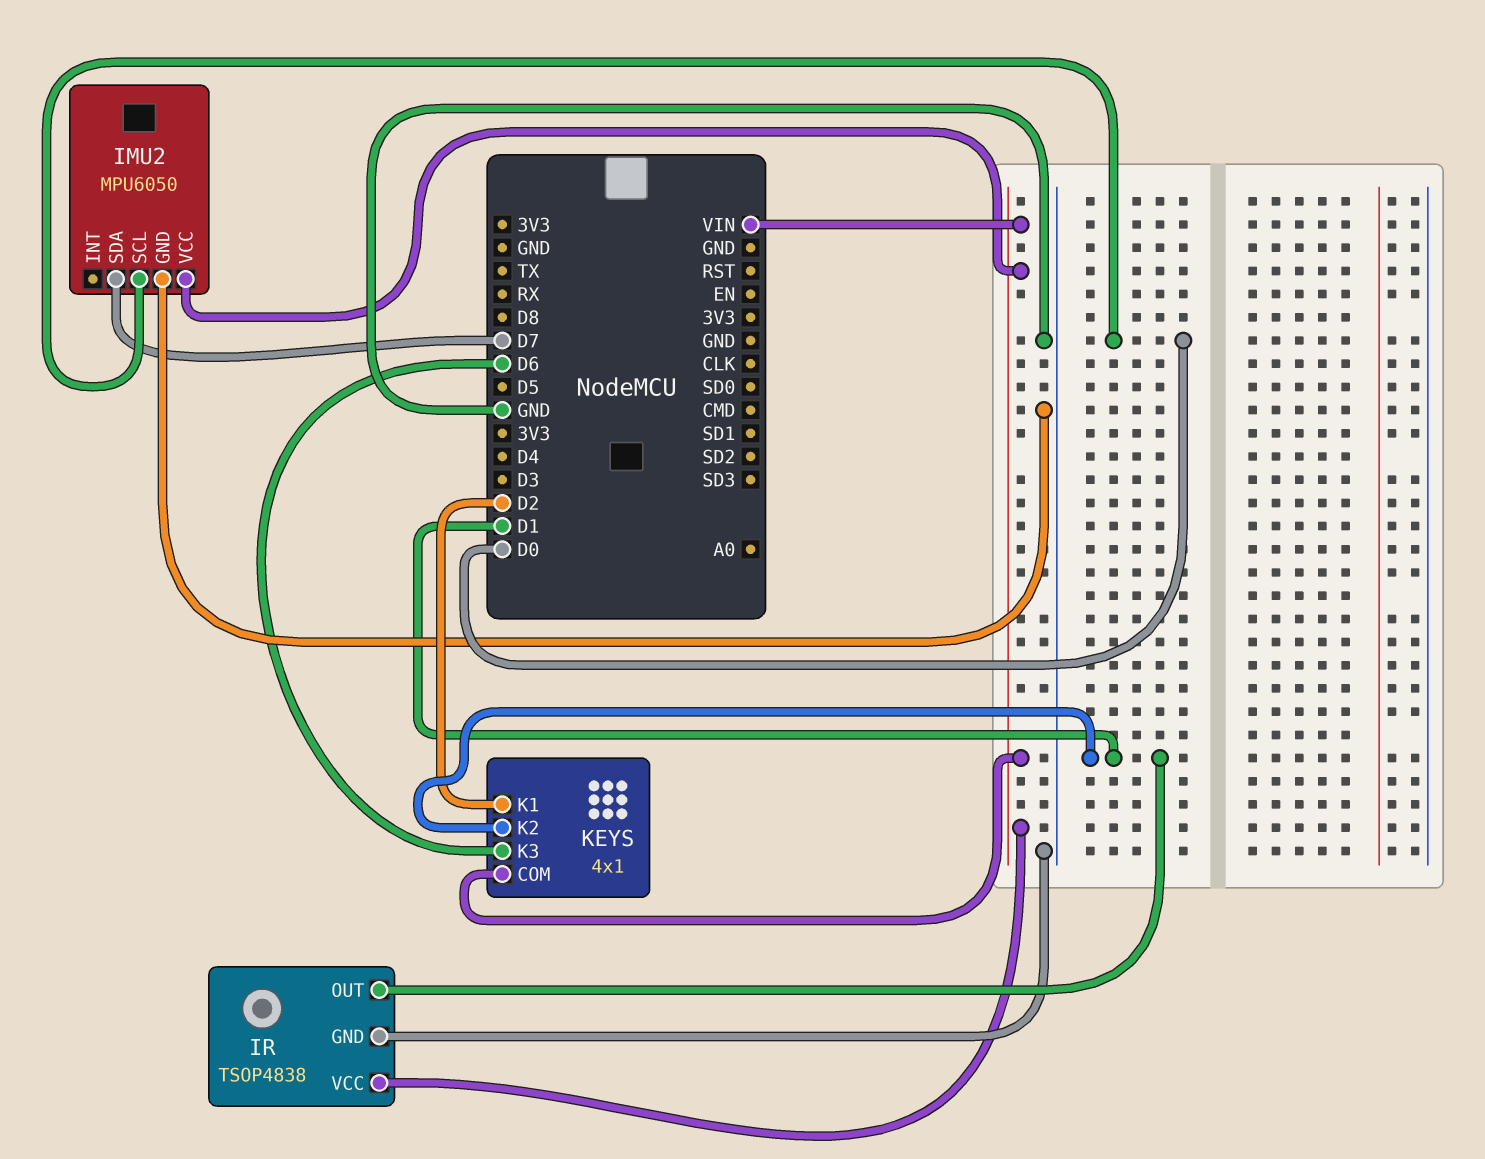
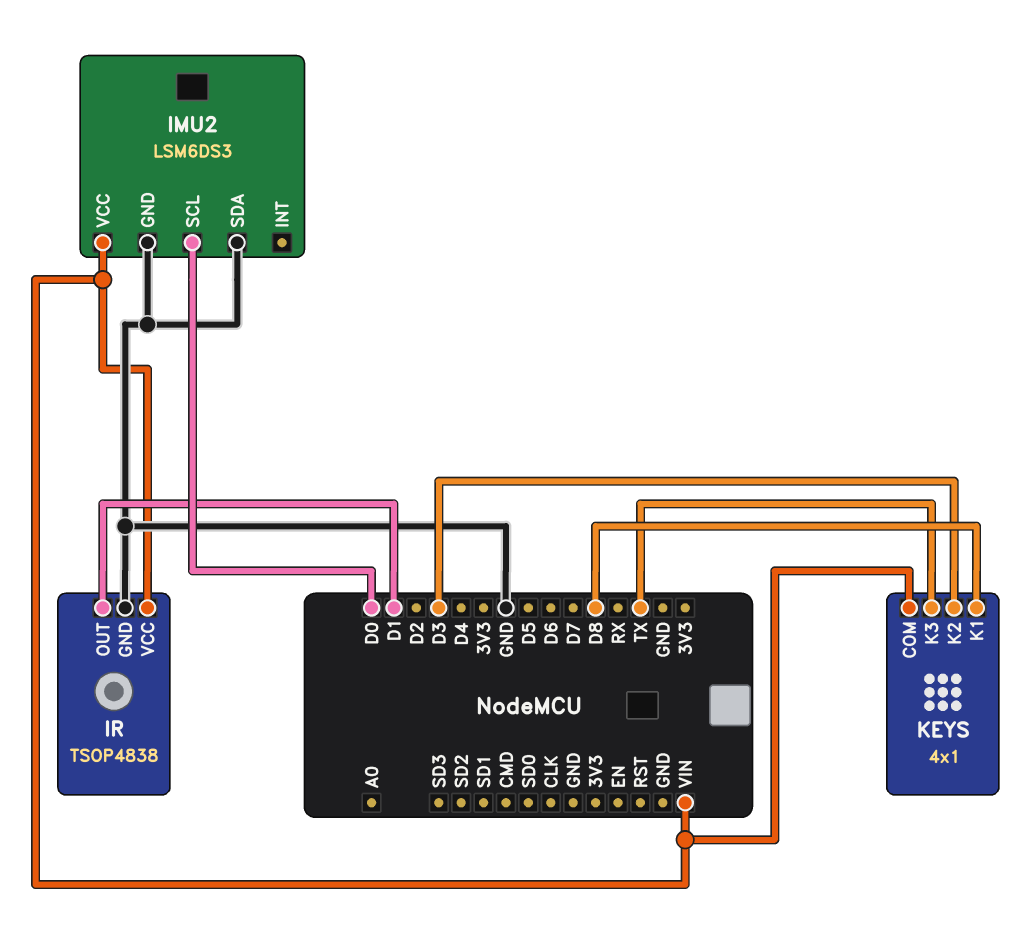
IMU2: MPU6050 -> LSM6DS3
IMU2 pin SDA: D7 -> GND
KEYS pin K1: D2 -> D8
KEYS pin K2: D1 -> D3
KEYS pin K3: D6 -> TX

